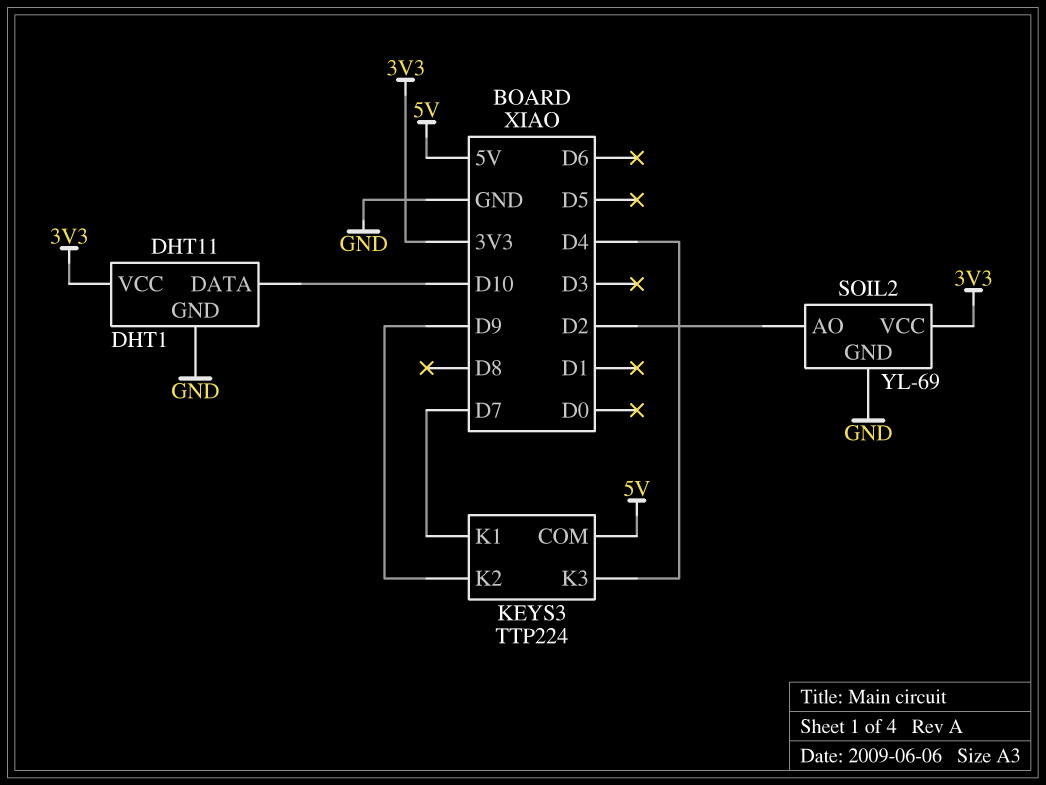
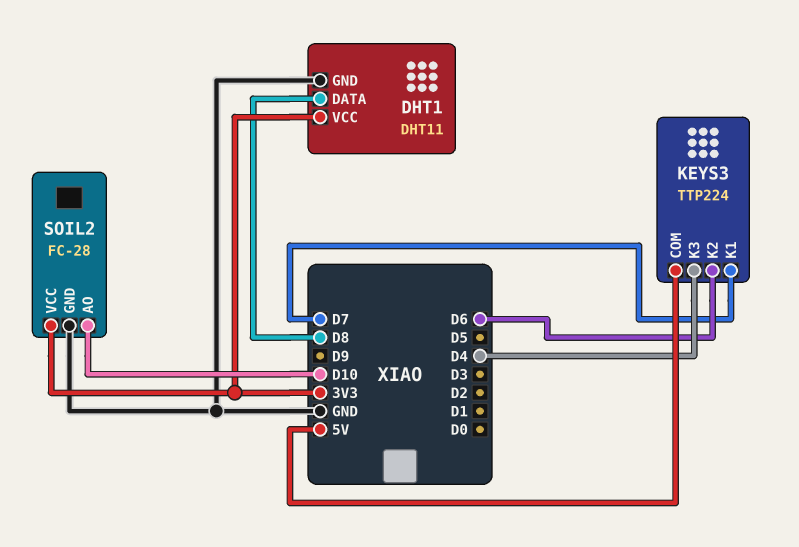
DHT1 pin DATA: D10 -> D8
KEYS3 pin K2: D9 -> D6
SOIL2: YL-69 -> FC-28
SOIL2 pin AO: D2 -> D10

